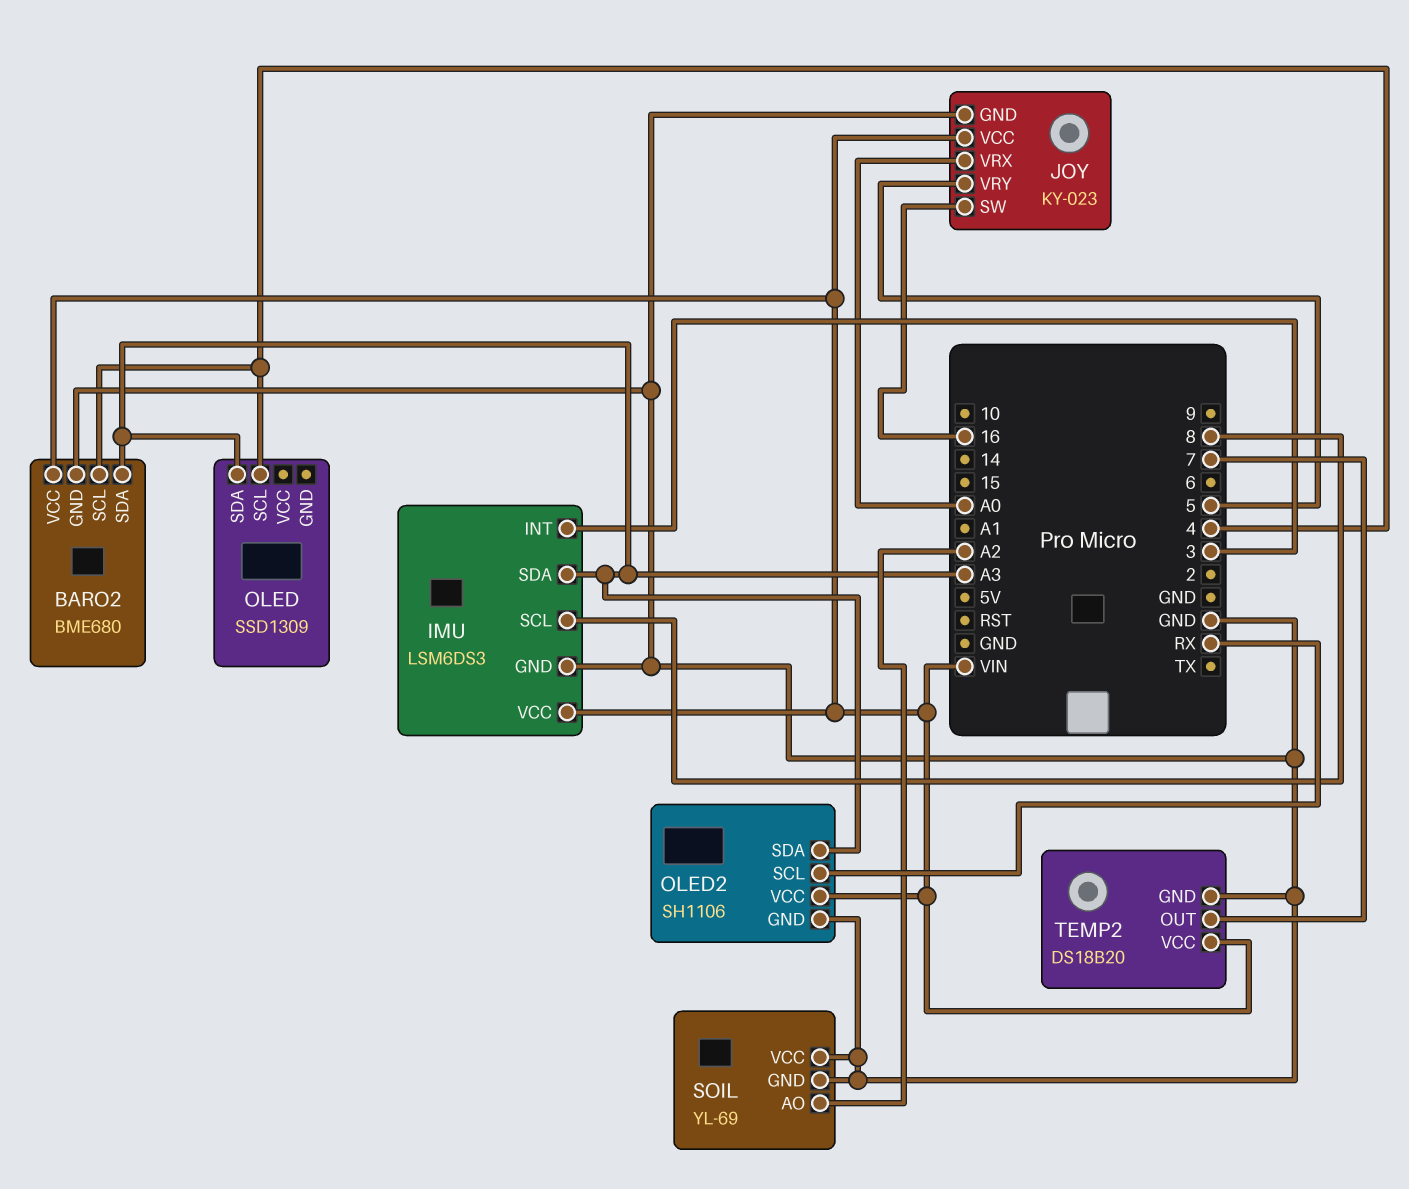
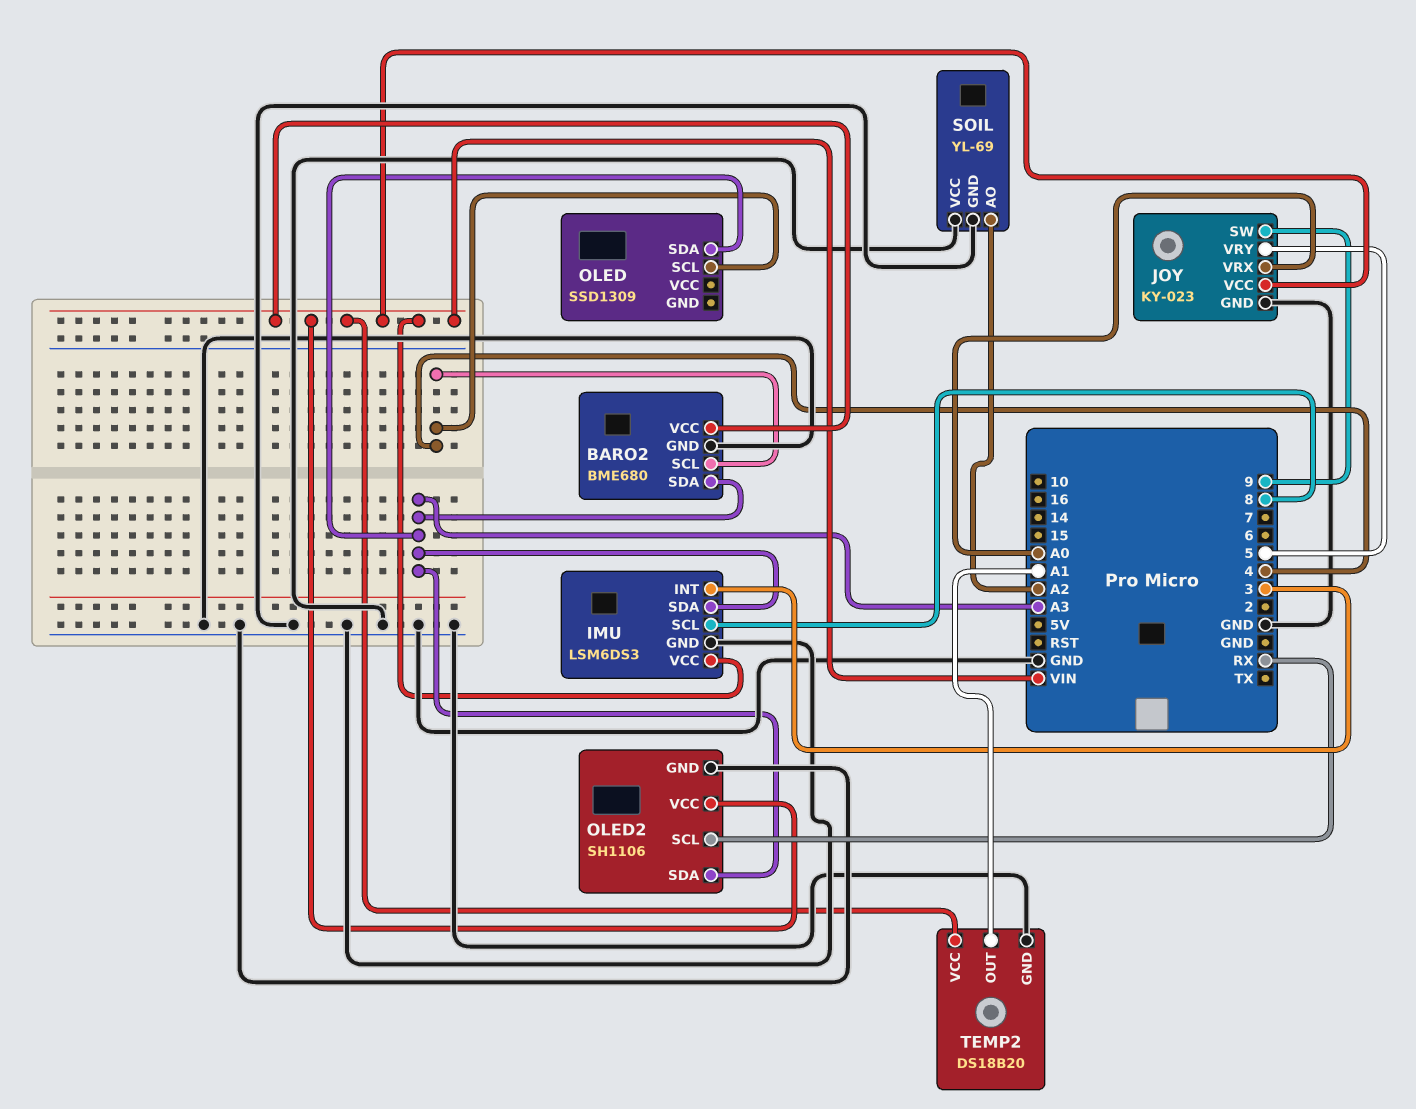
JOY pin SW: 16 -> 9
TEMP2 pin OUT: 7 -> A1

